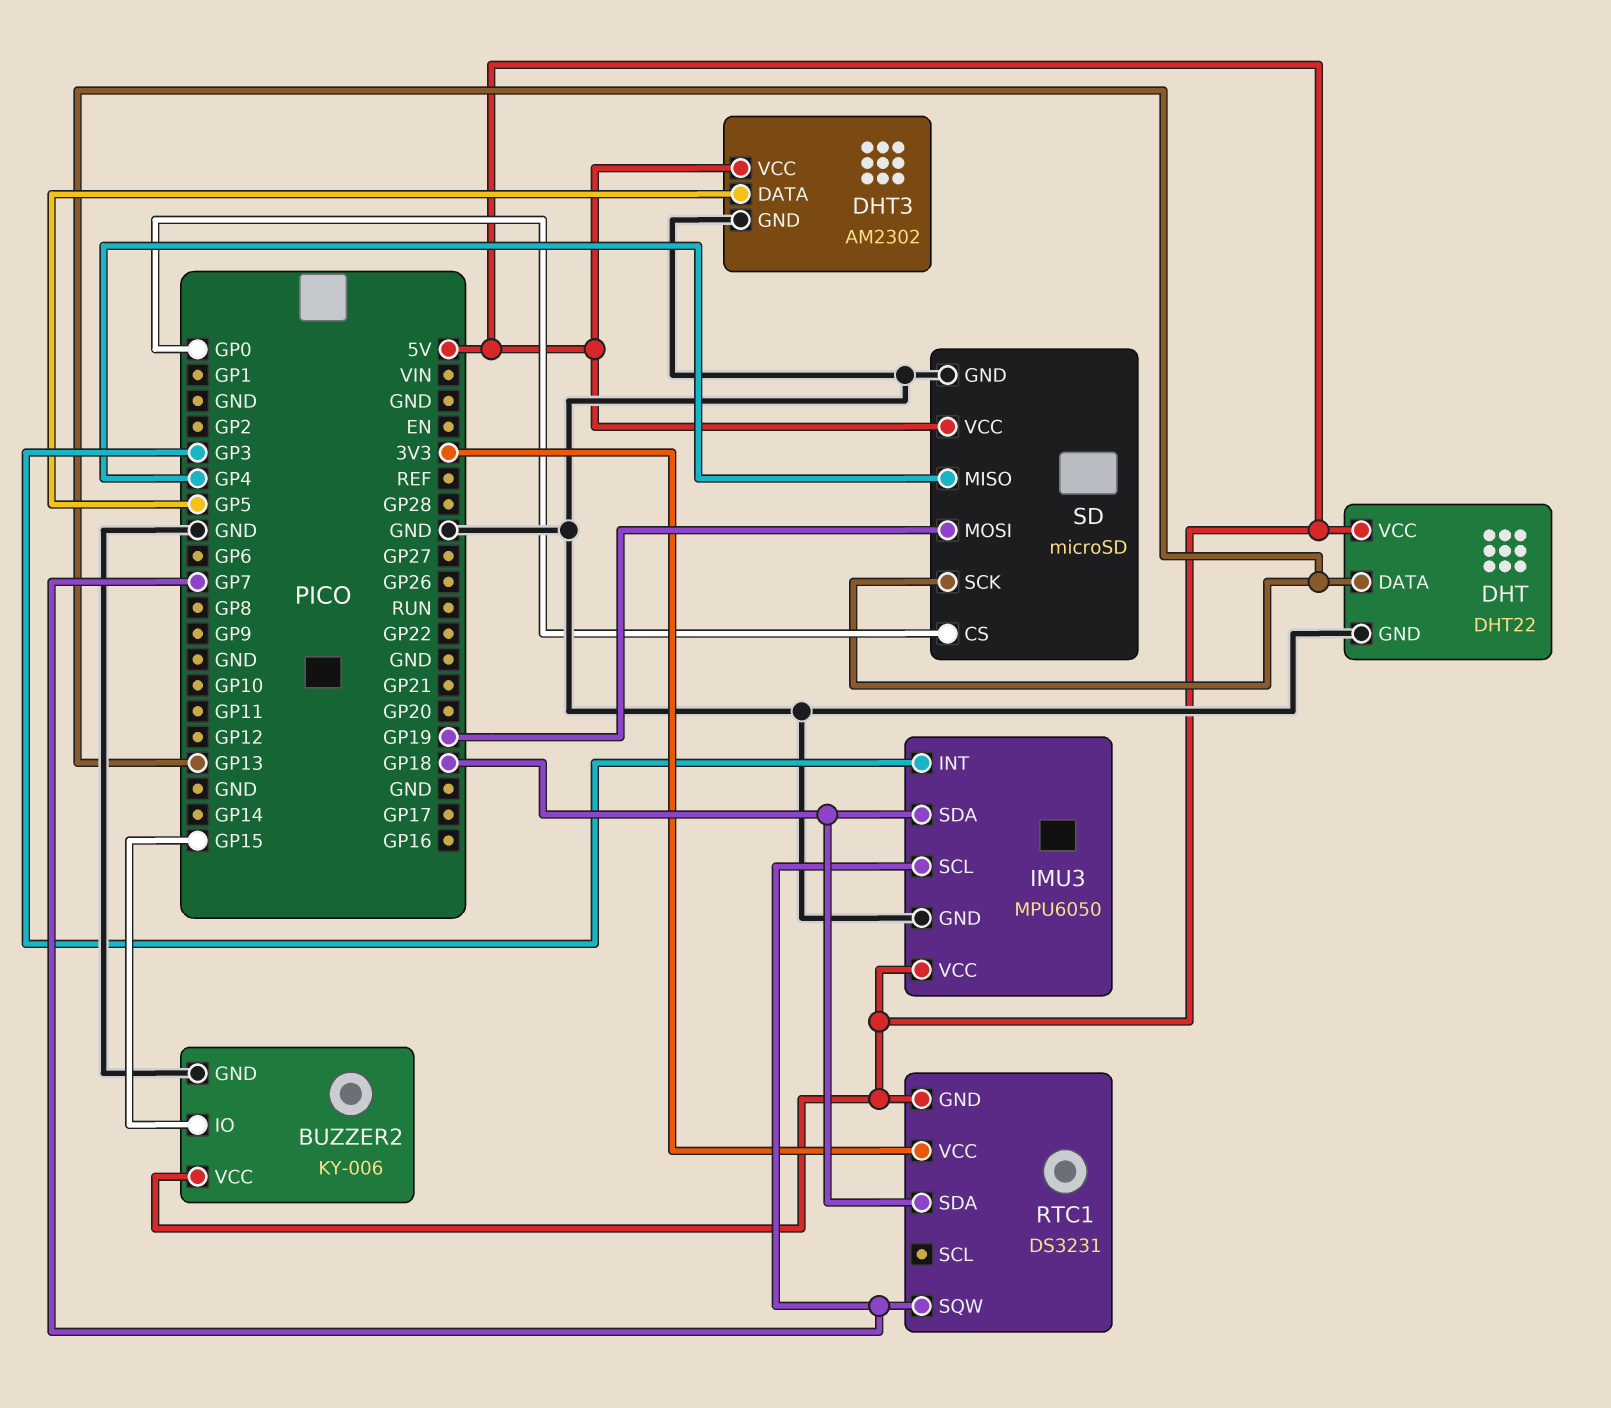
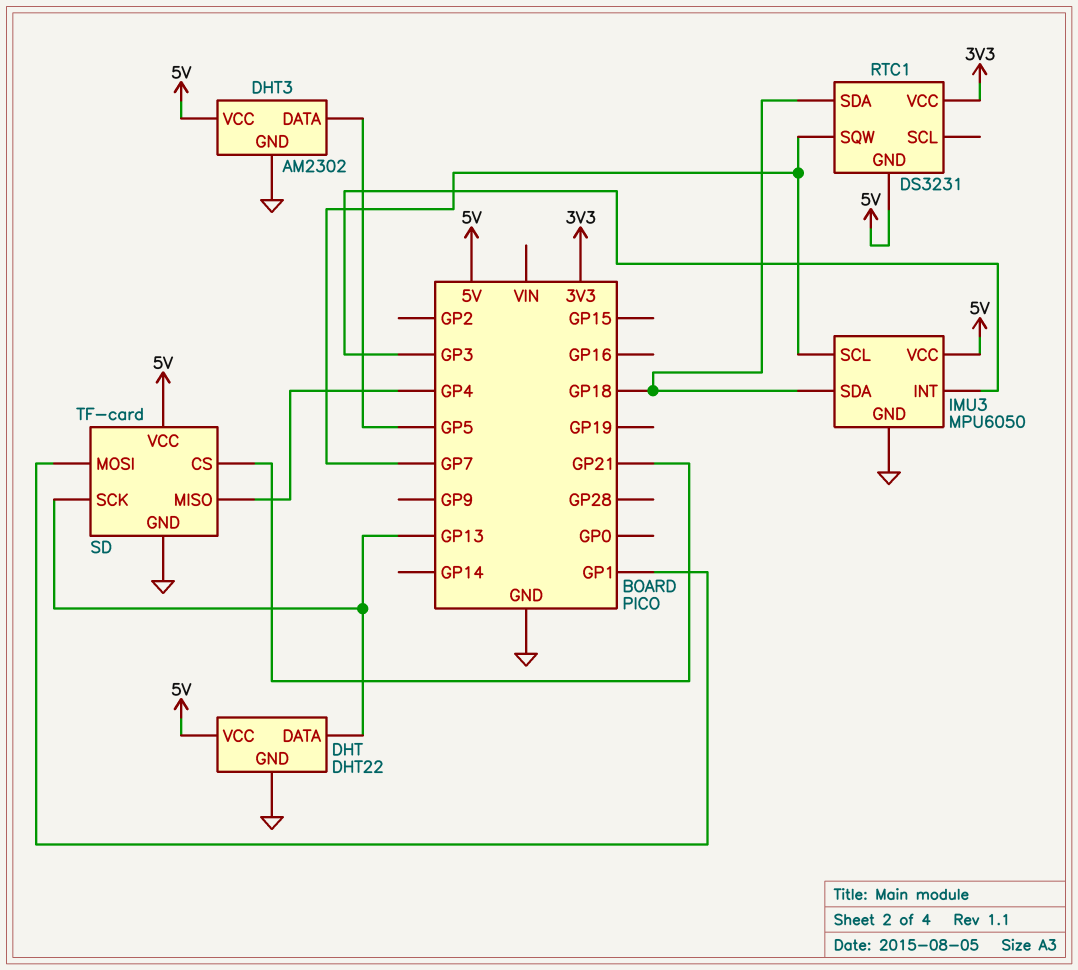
BUZZER2: KY-006 -> none
BUZZER2 pin GND: GND -> none
BUZZER2 pin IO: GP15 -> none
BUZZER2 pin VCC: 5V -> none
SD: microSD -> TF-card
SD pin CS: GP0 -> GP21
SD pin MOSI: GP19 -> GP1

